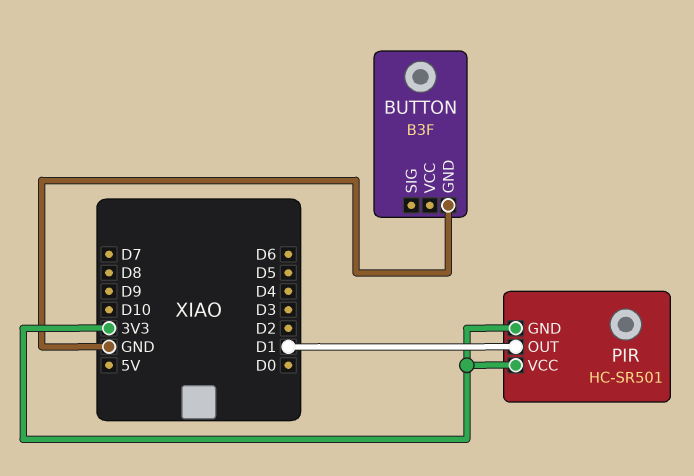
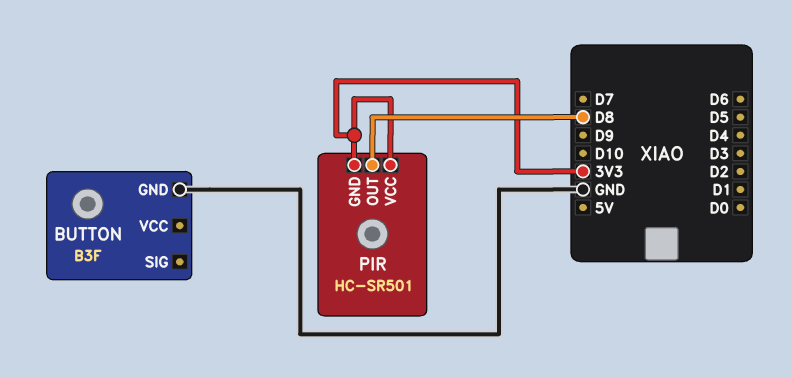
PIR pin OUT: D1 -> D8

